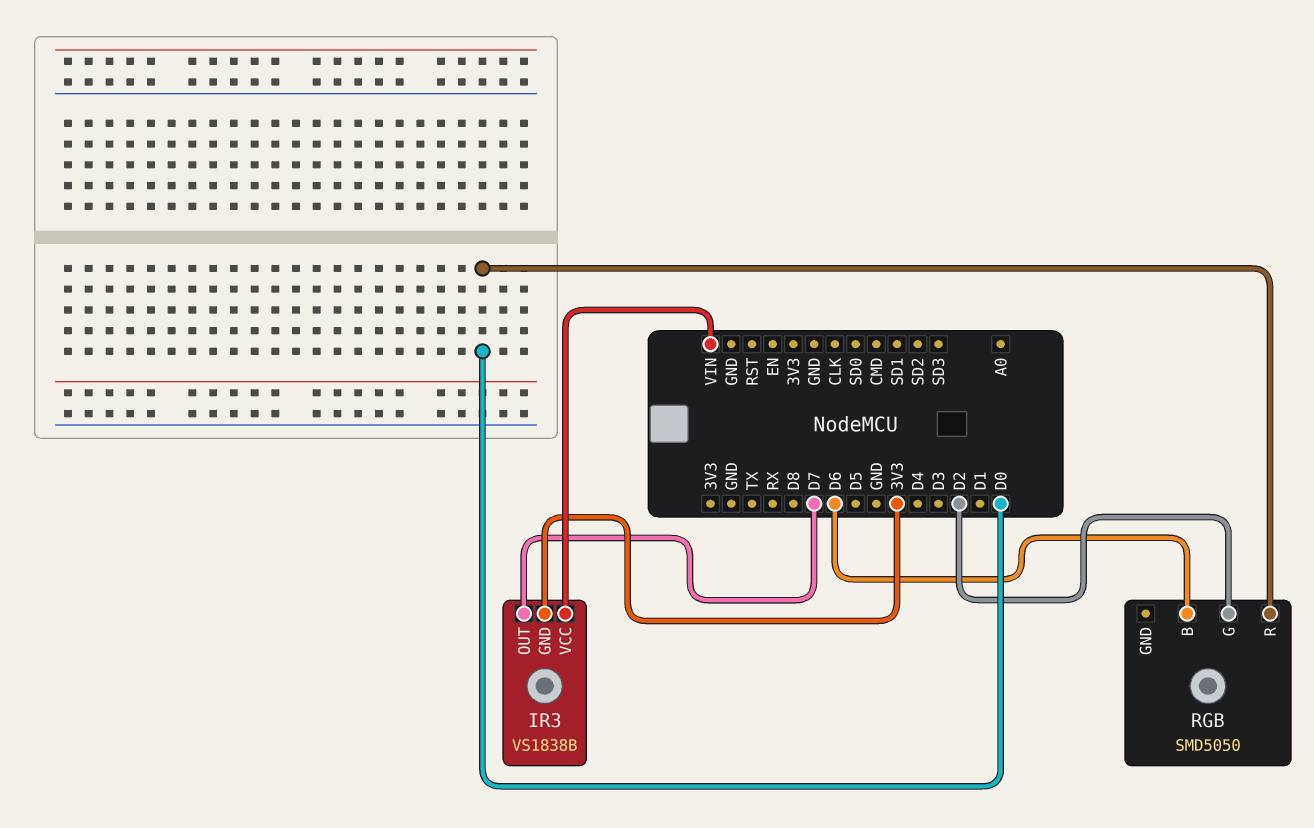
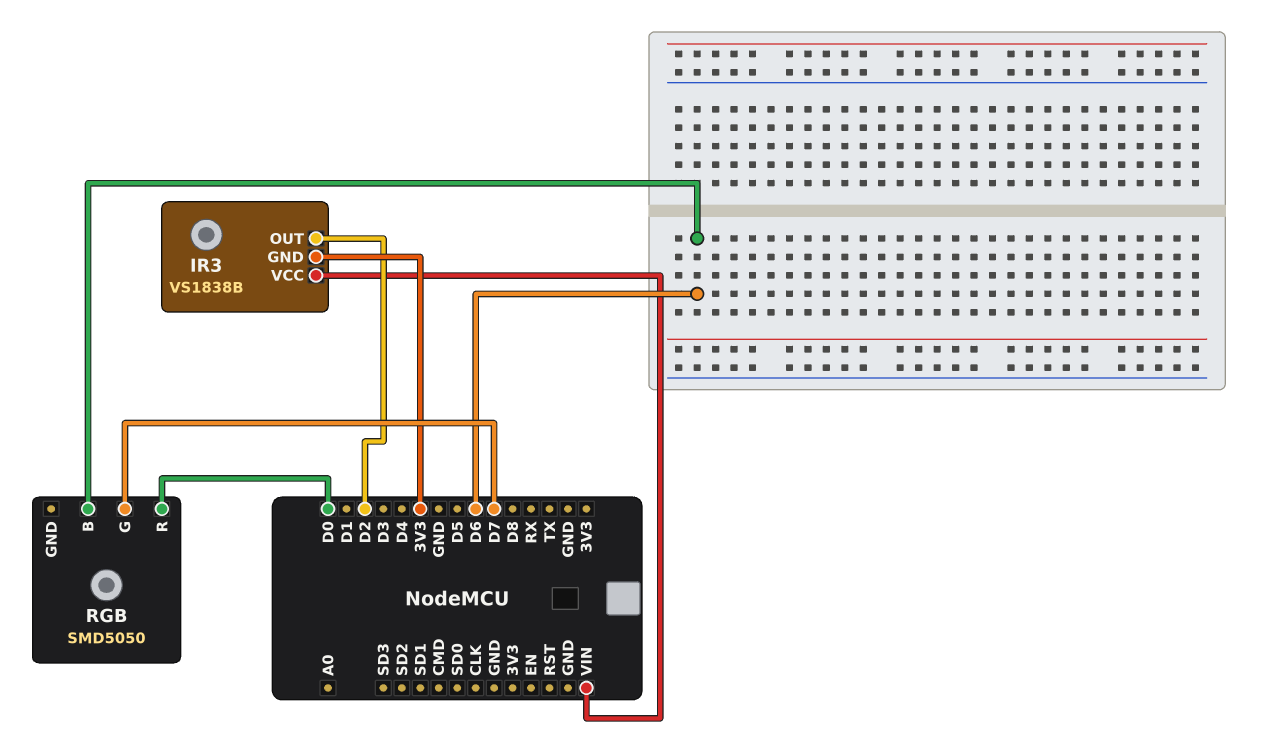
IR3 pin OUT: D7 -> D2
RGB pin G: D2 -> D7

